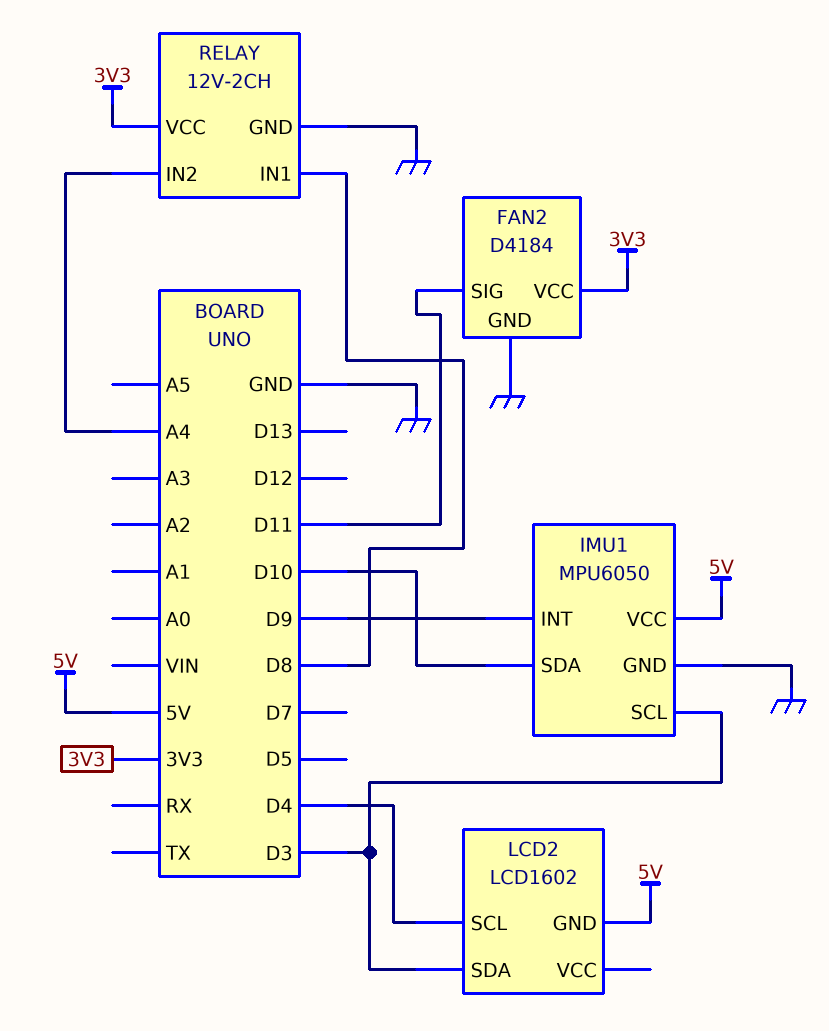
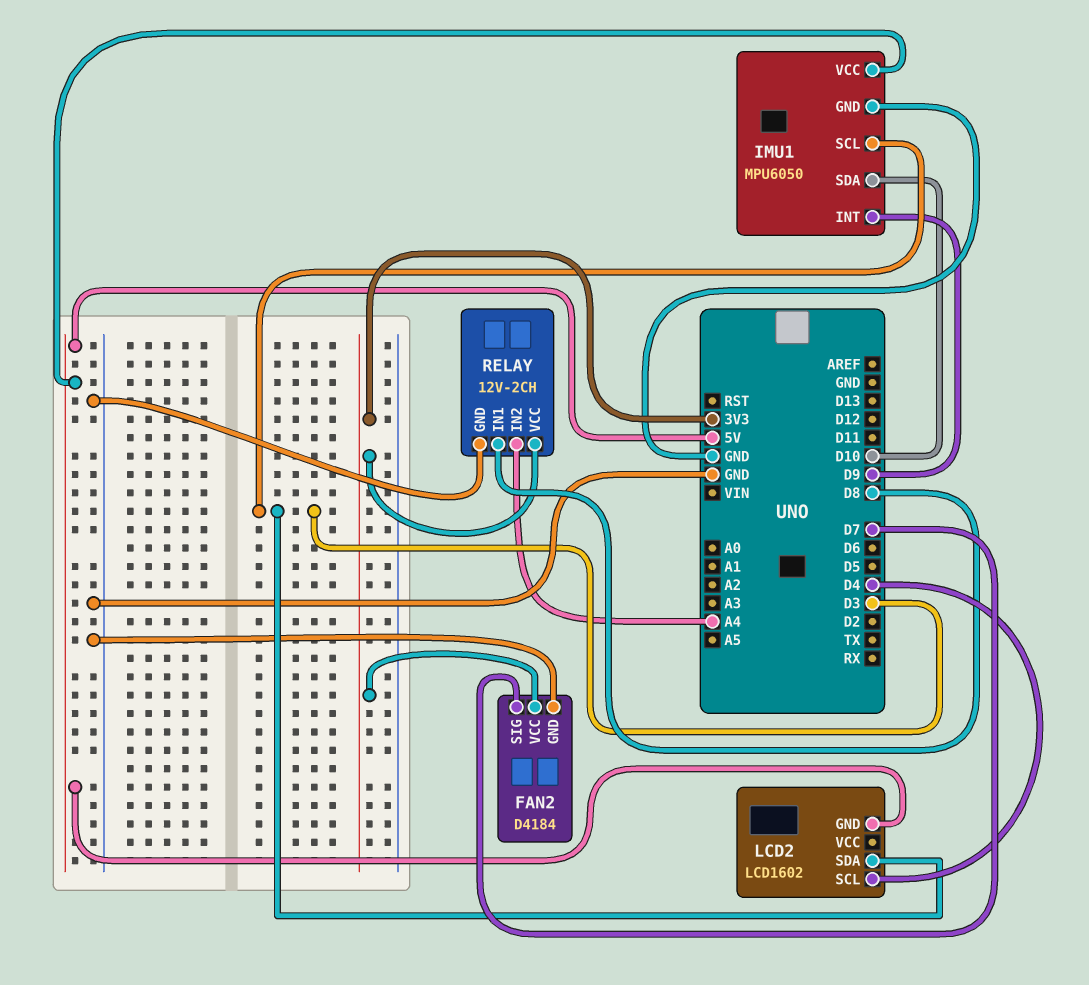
FAN2 pin SIG: D11 -> D7

